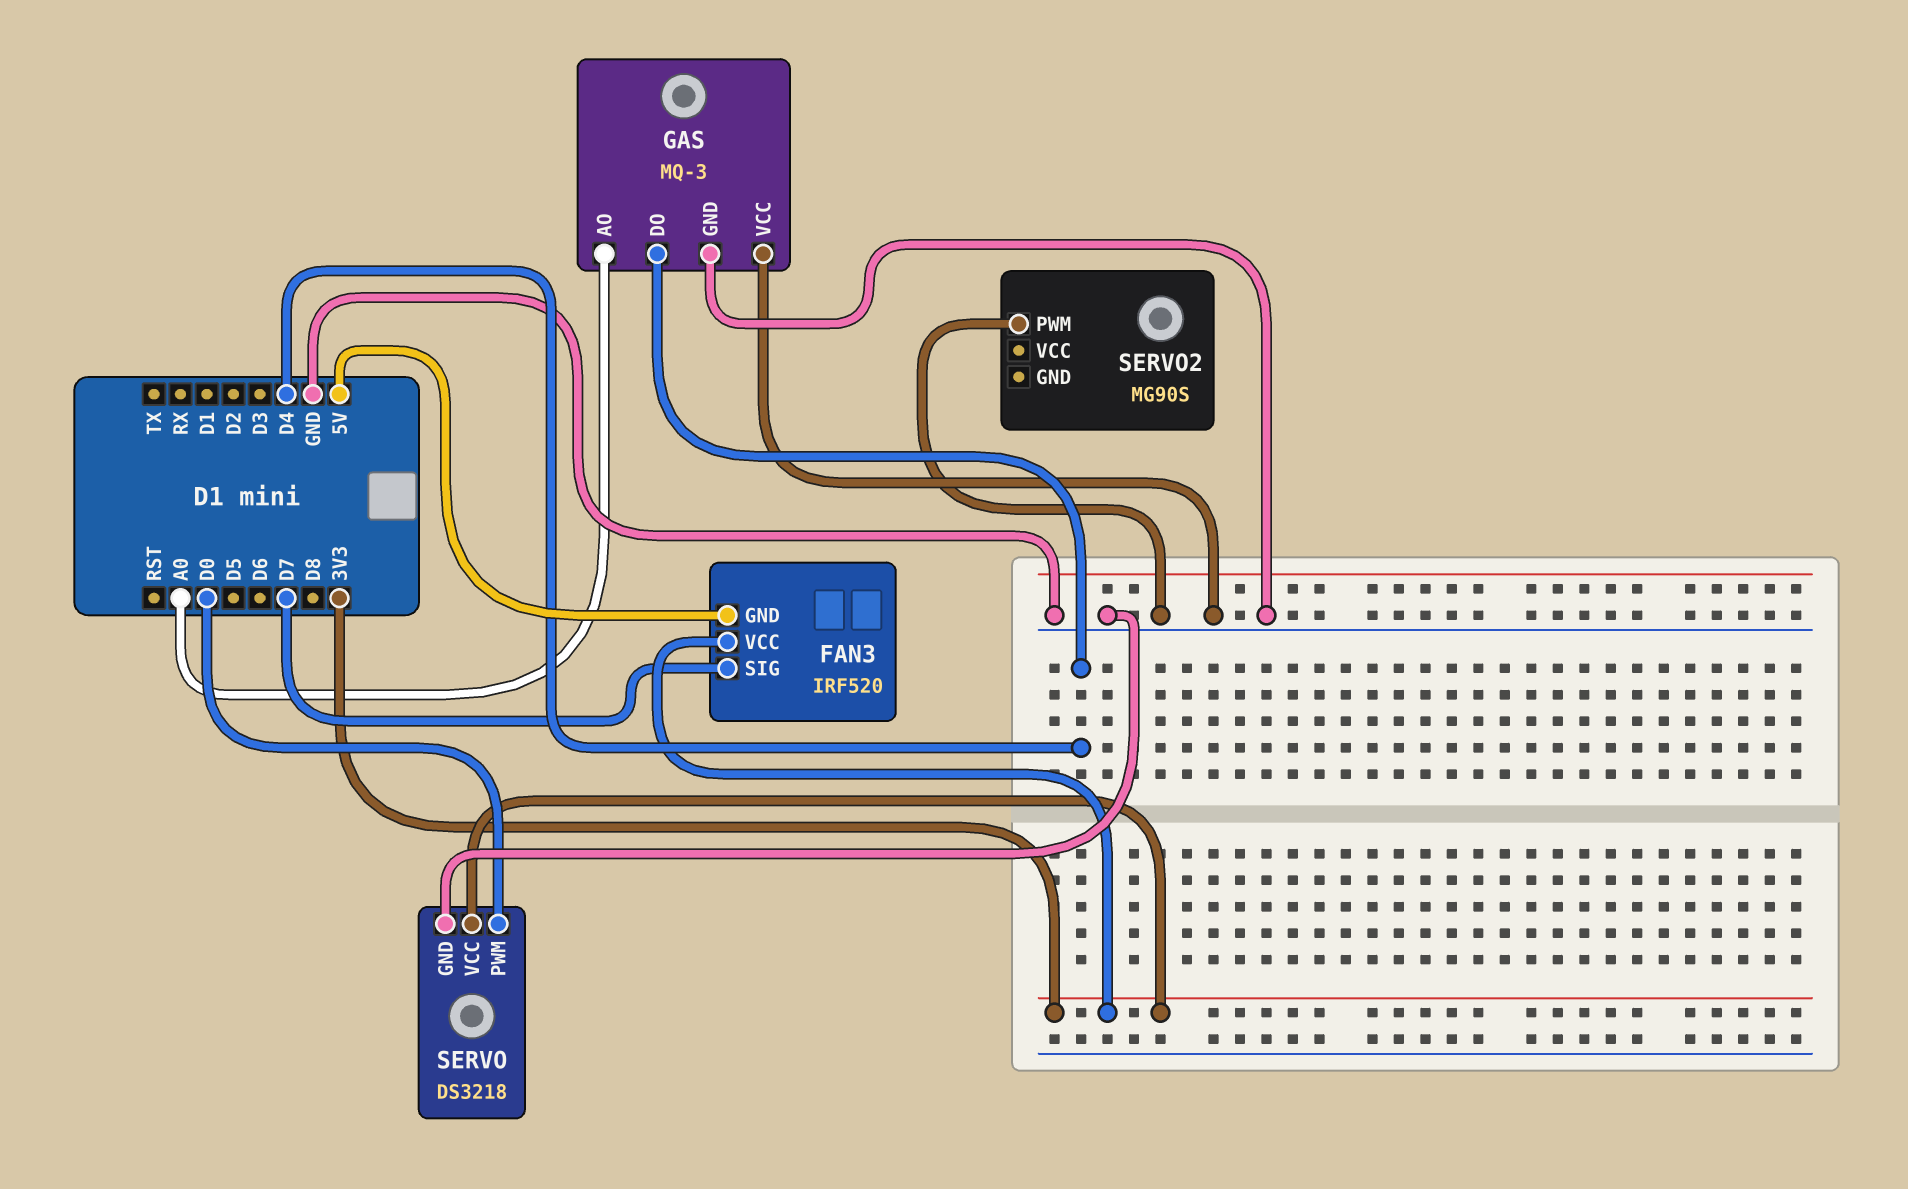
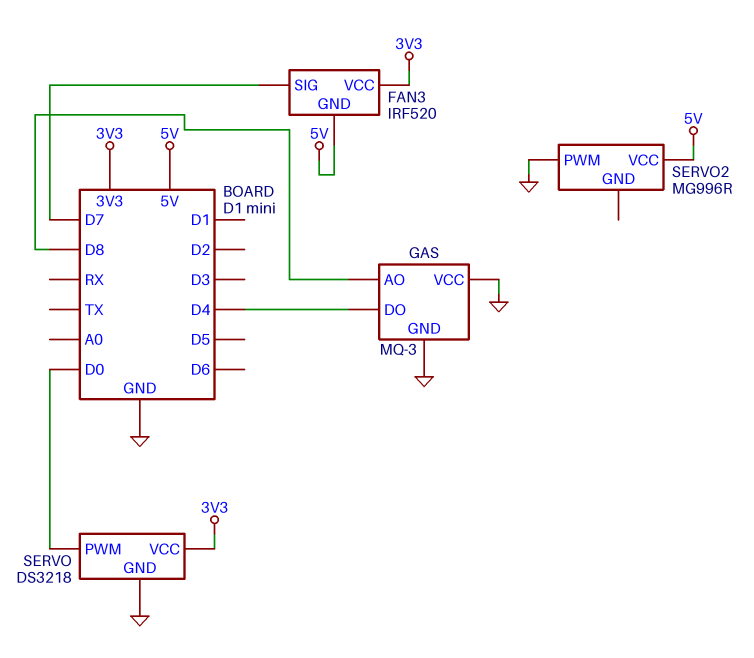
GAS pin AO: A0 -> D8
SERVO2: MG90S -> MG996R
SERVO2 pin VCC: none -> 5V

